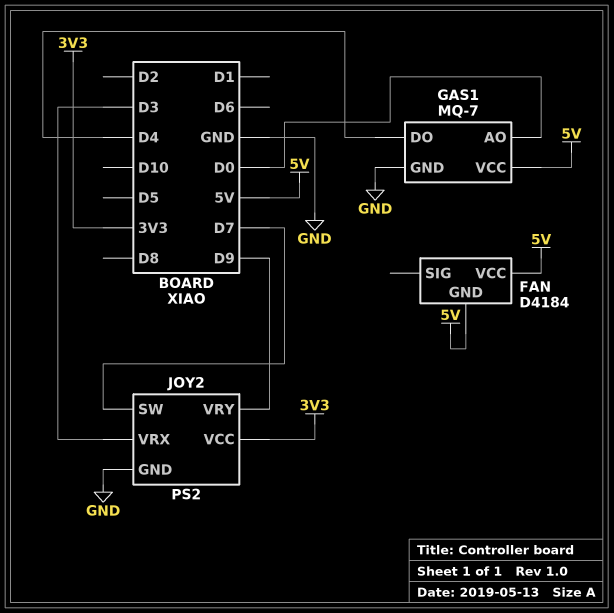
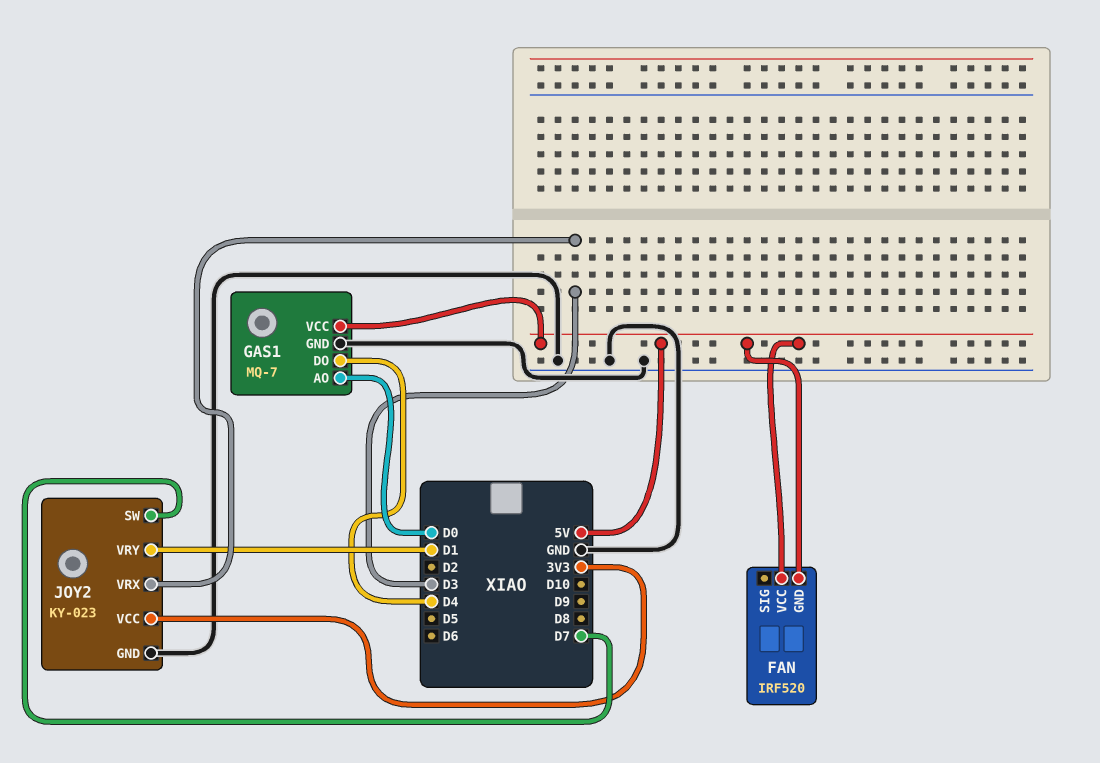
FAN: D4184 -> IRF520
JOY2: PS2 -> KY-023
JOY2 pin VRY: D9 -> D1

